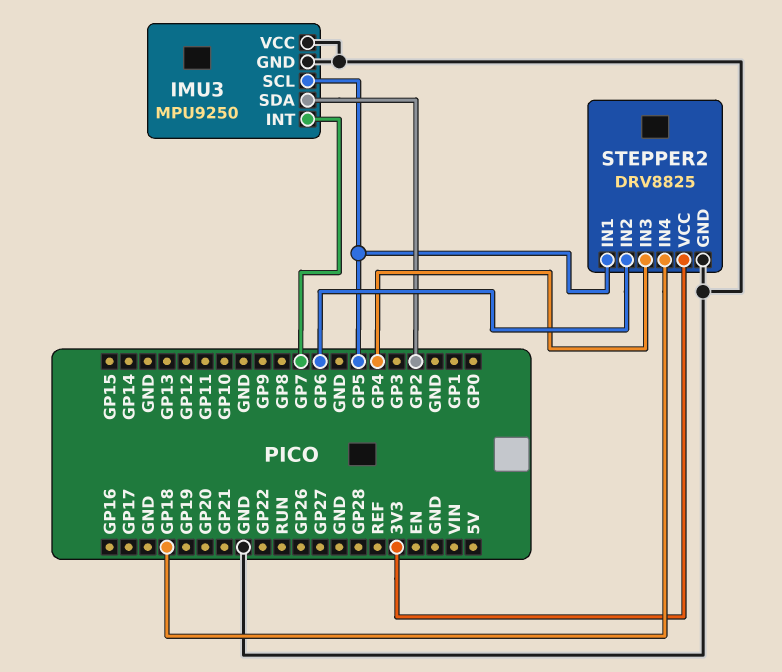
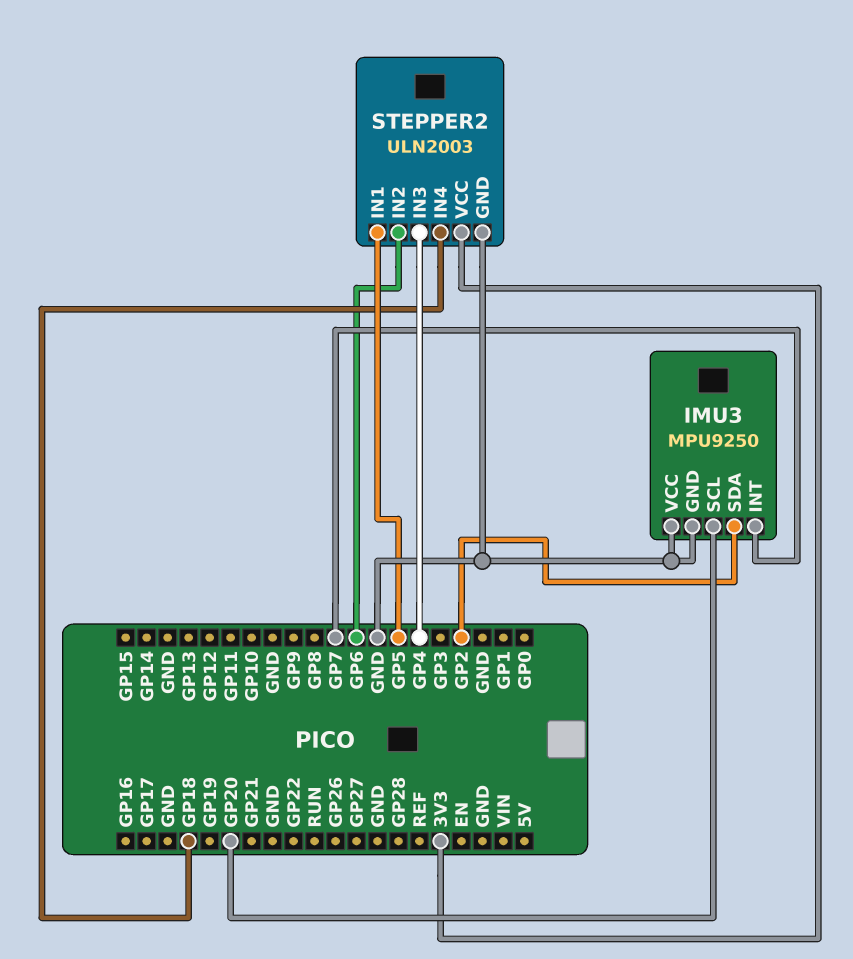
IMU3 pin SCL: GP5 -> GP20
STEPPER2: DRV8825 -> ULN2003

